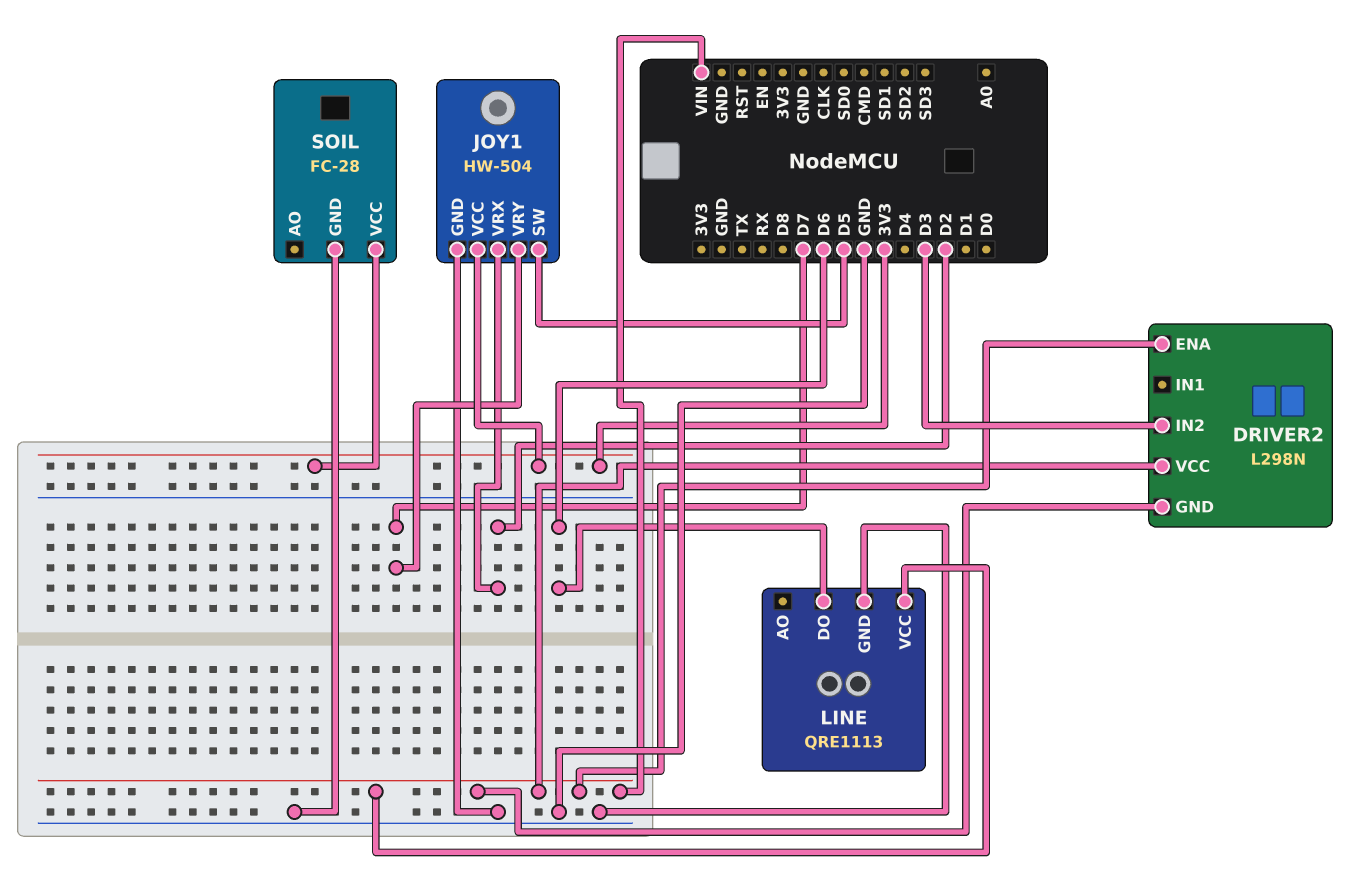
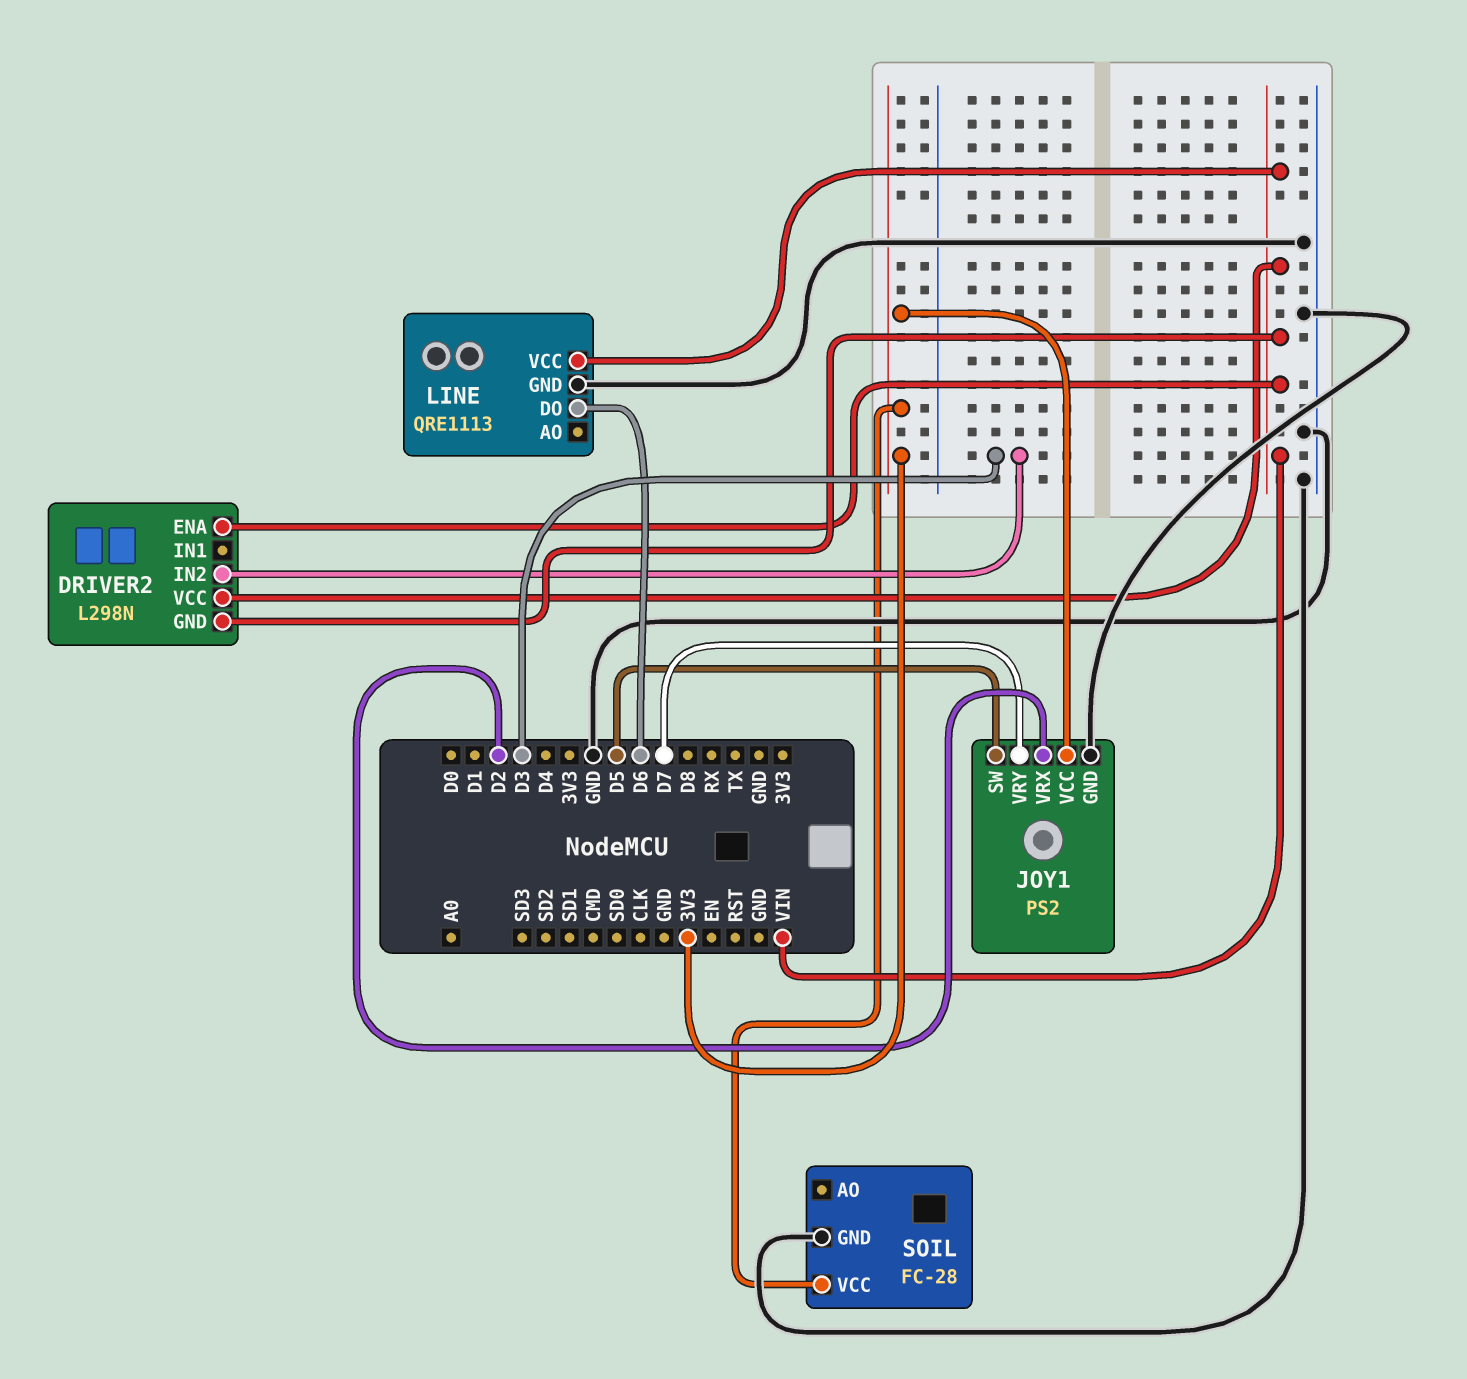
JOY1: HW-504 -> PS2

